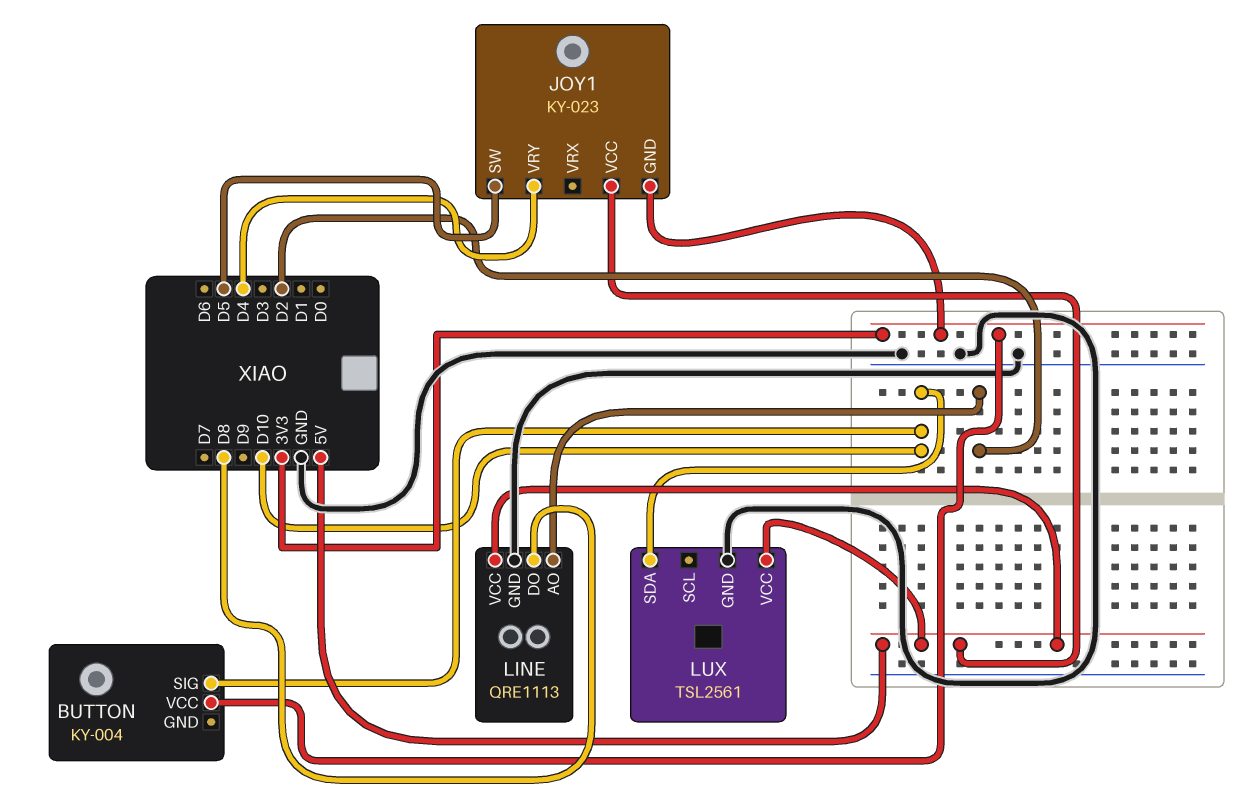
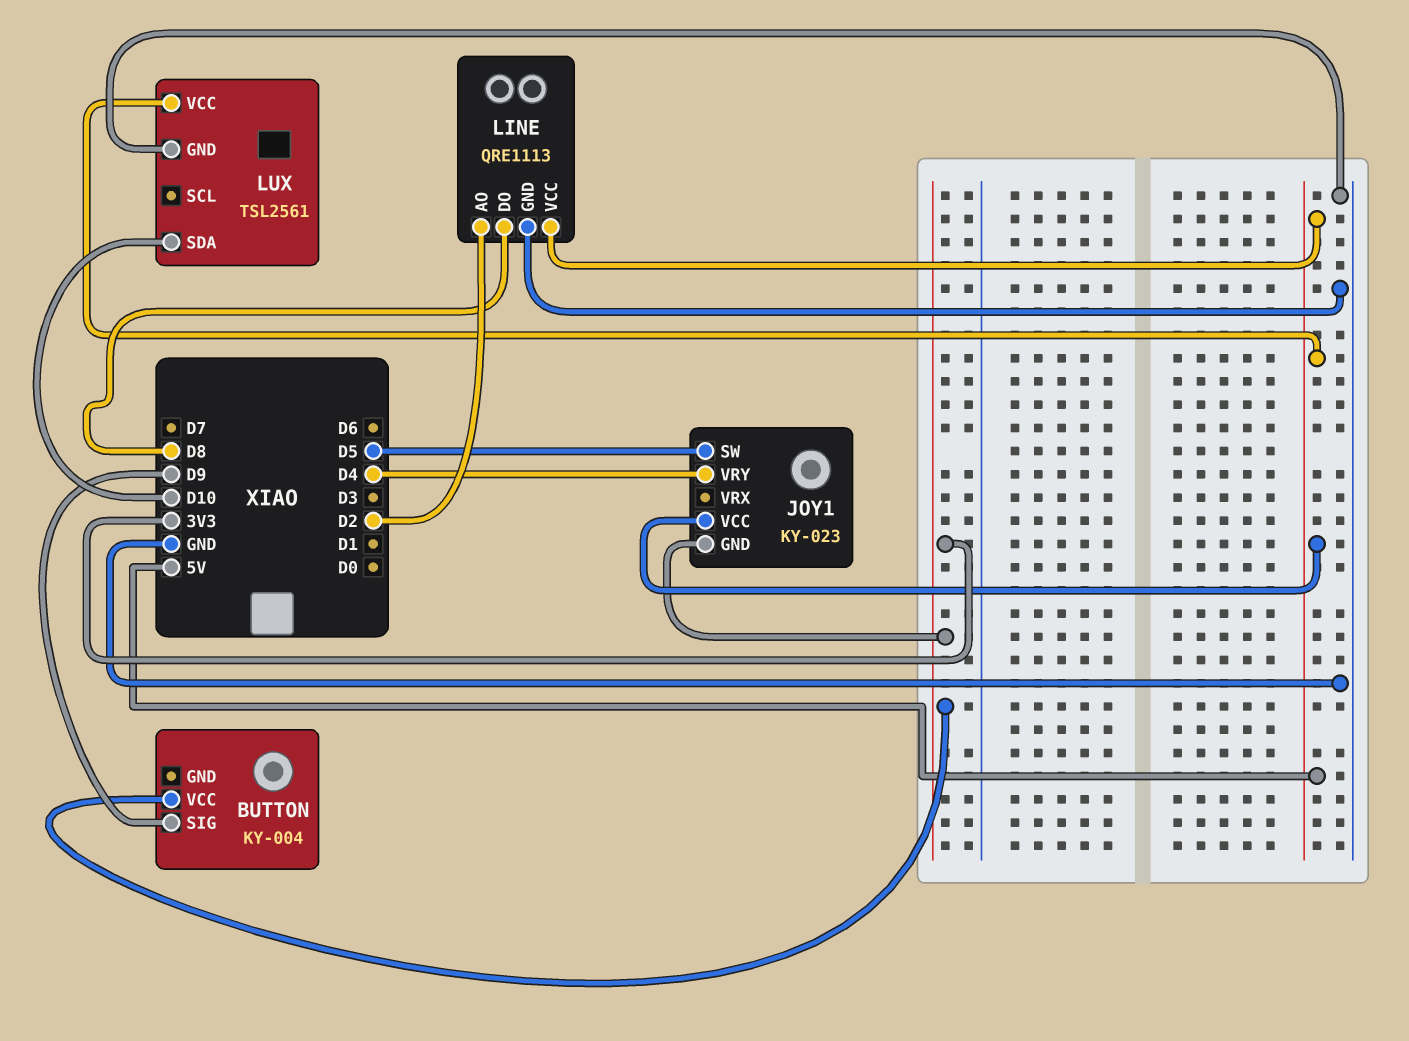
BUTTON pin SIG: D10 -> D9

